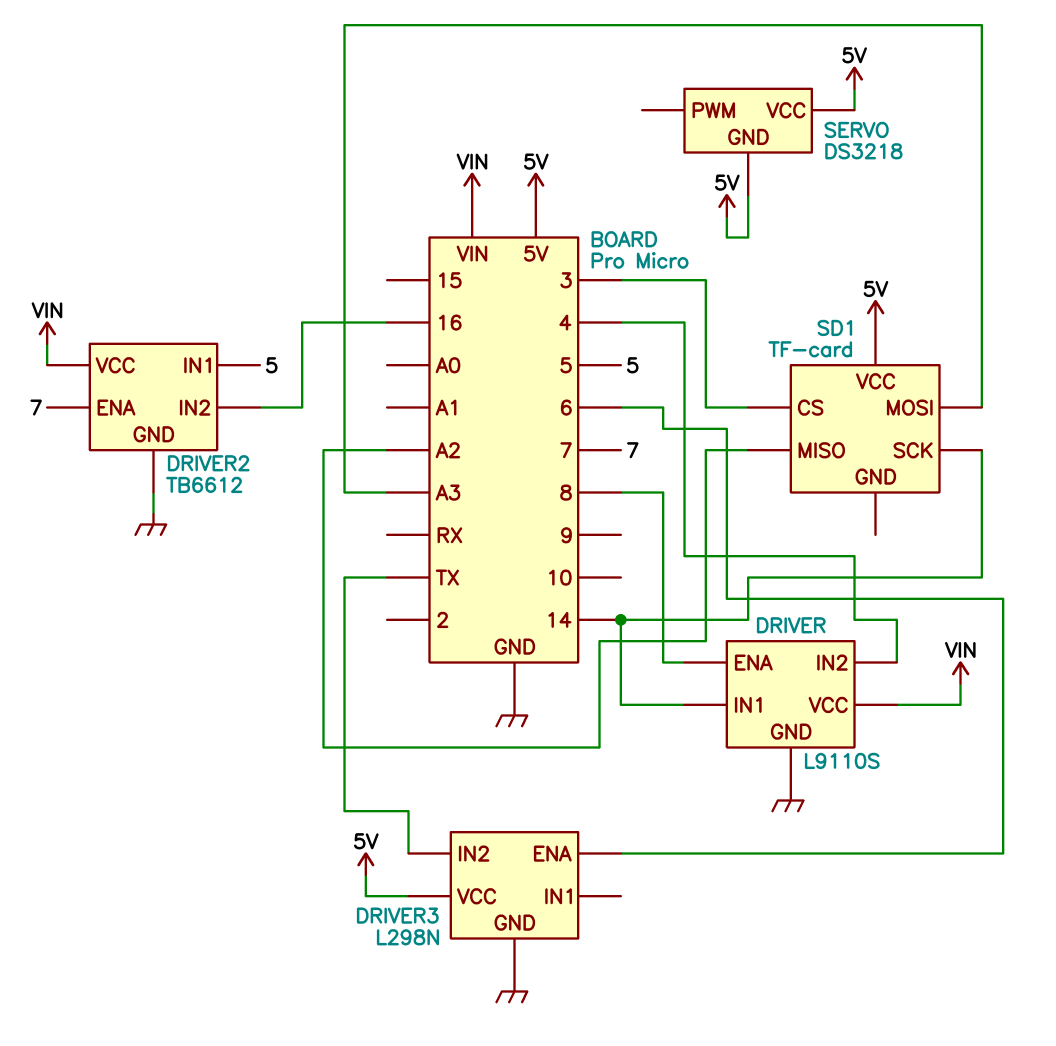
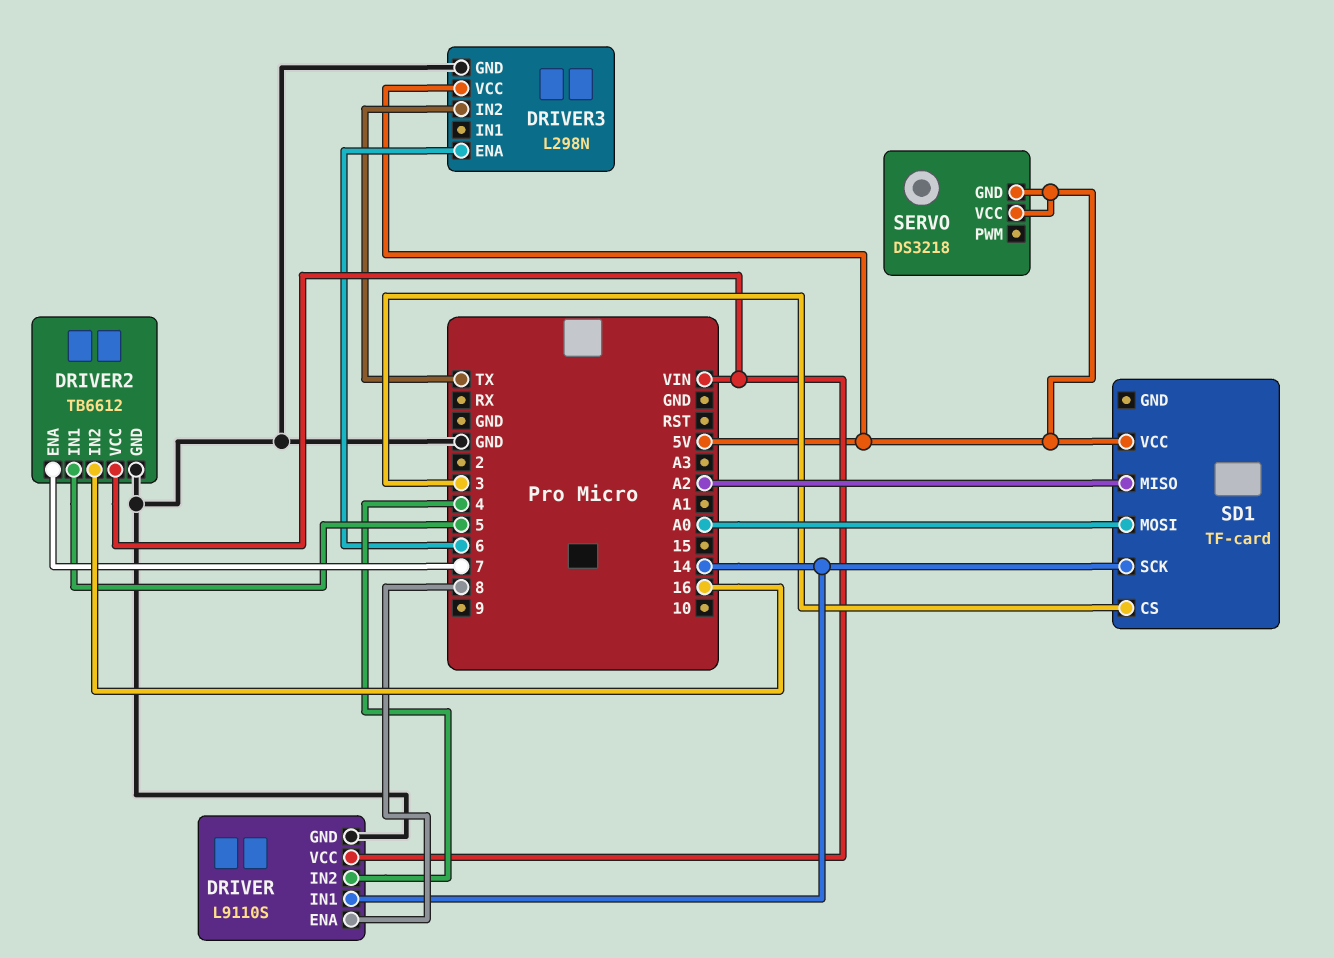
SD1 pin MOSI: A3 -> A0

